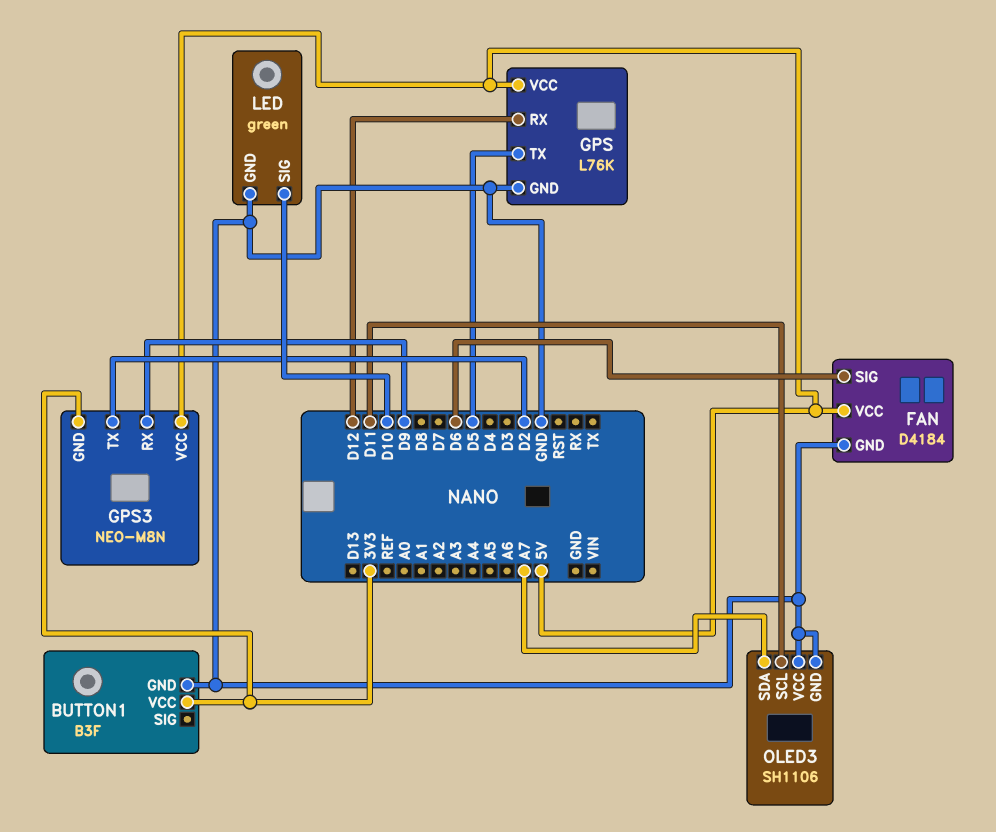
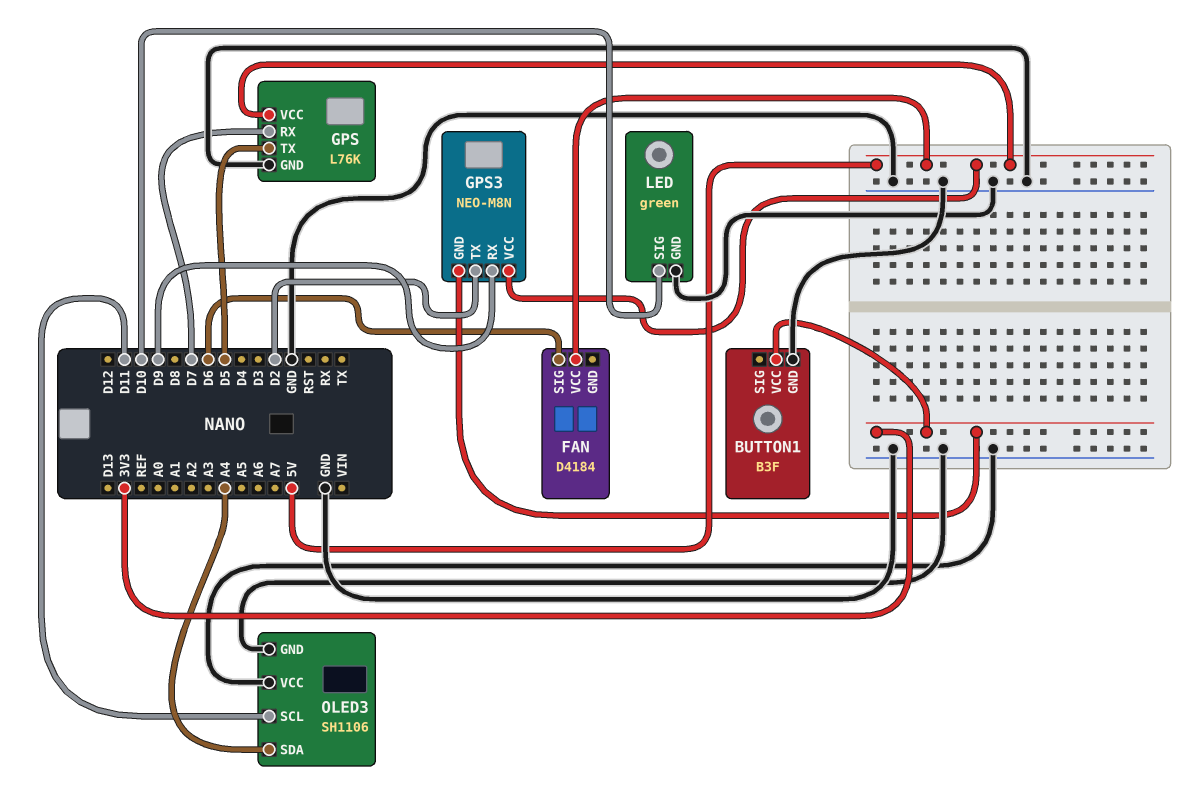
FAN pin GND: GND -> none
GPS pin RX: D12 -> D7
OLED3 pin SDA: A7 -> A4

